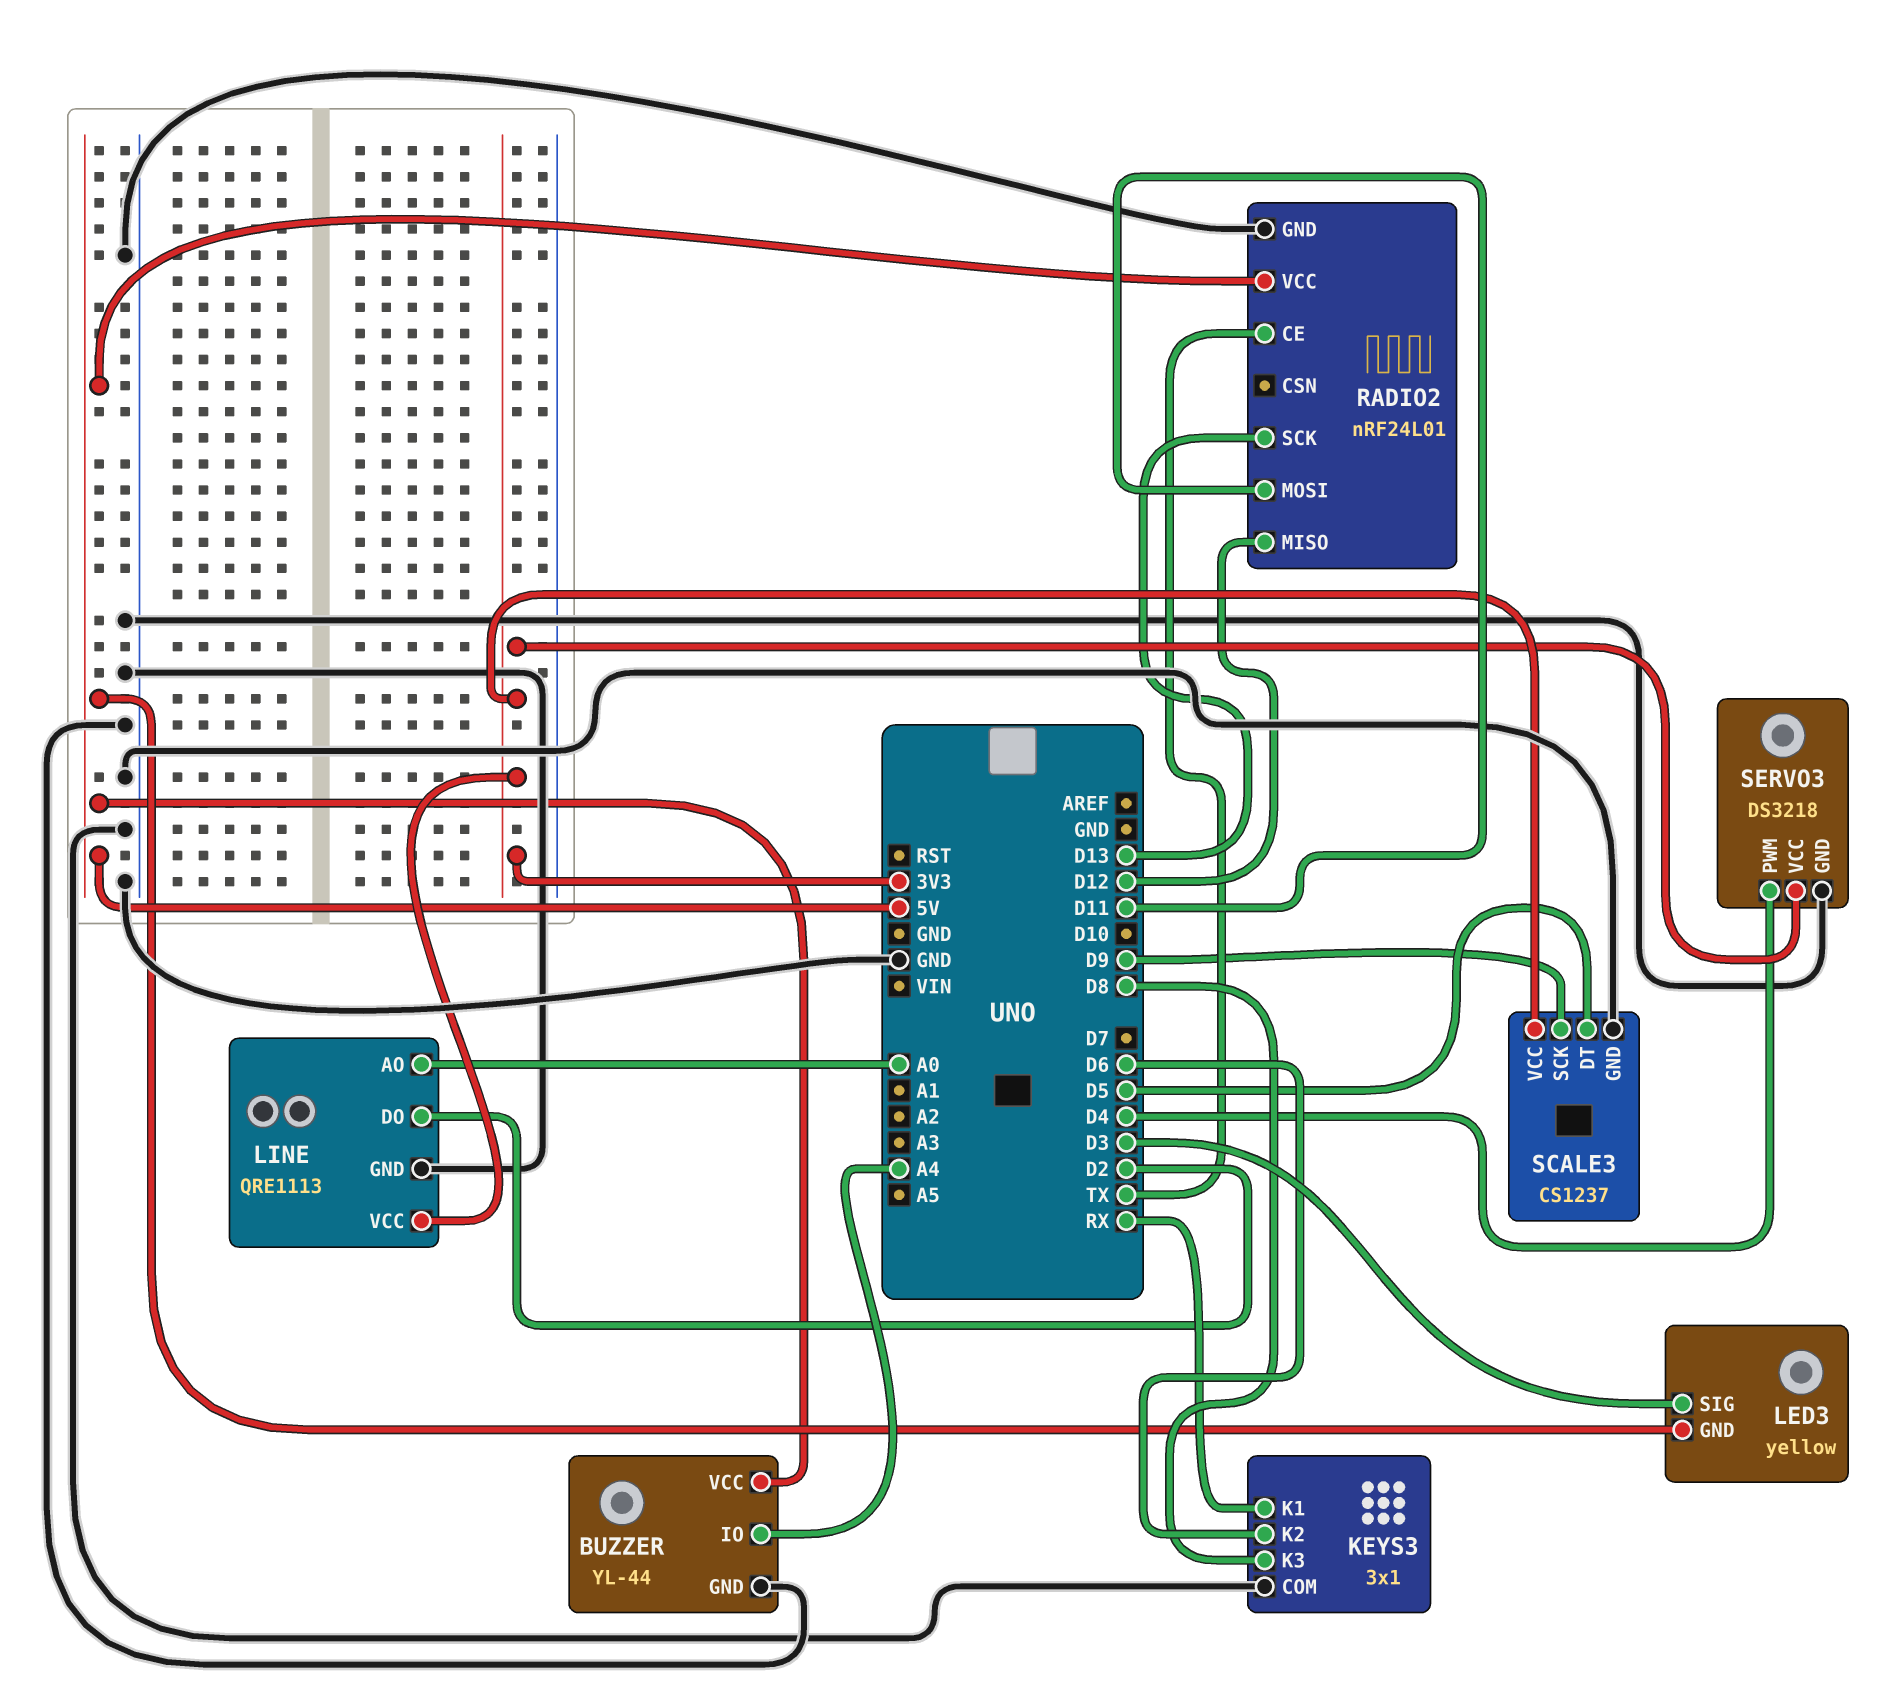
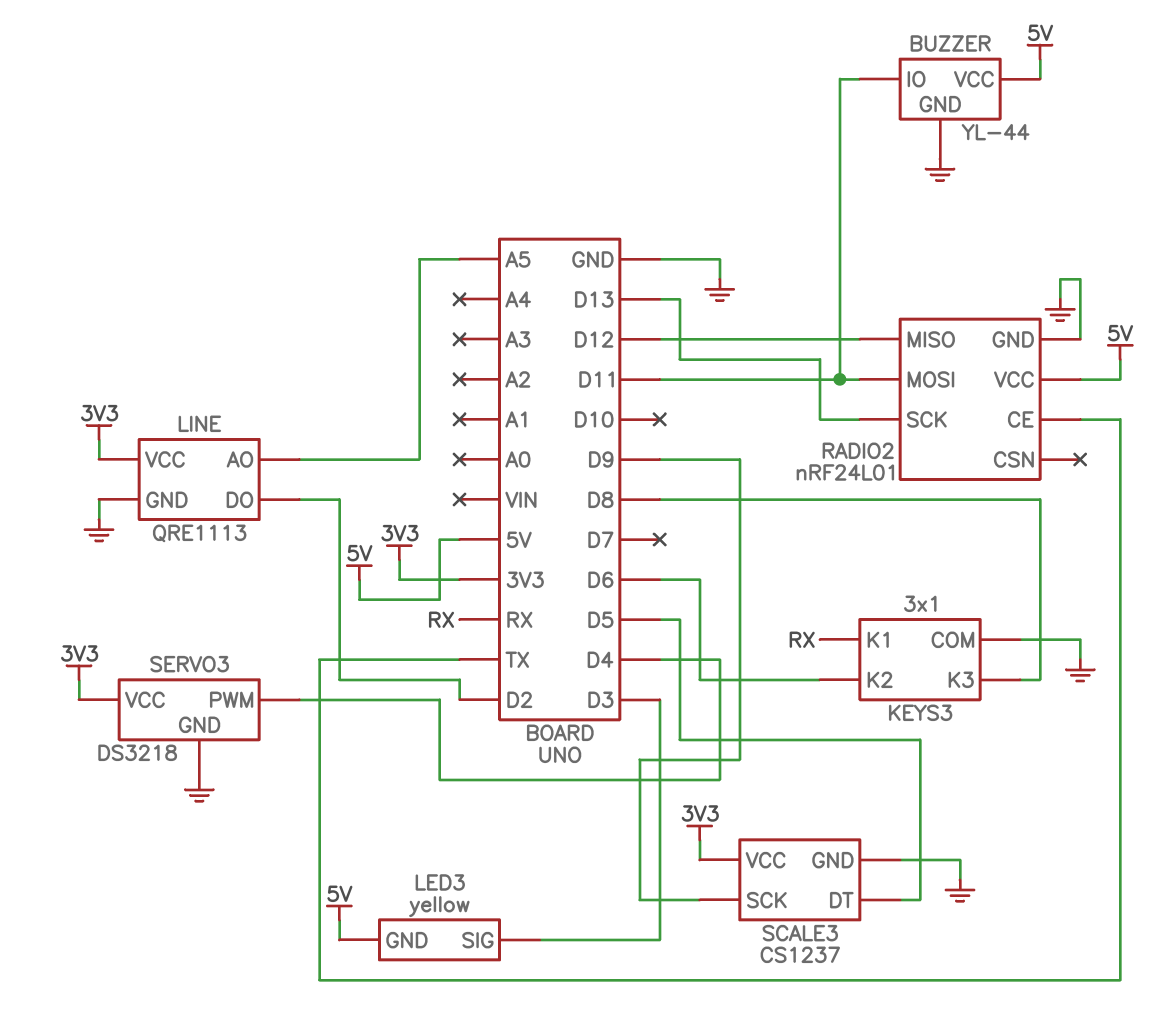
BUZZER pin IO: A4 -> D11
LINE pin AO: A0 -> A5

